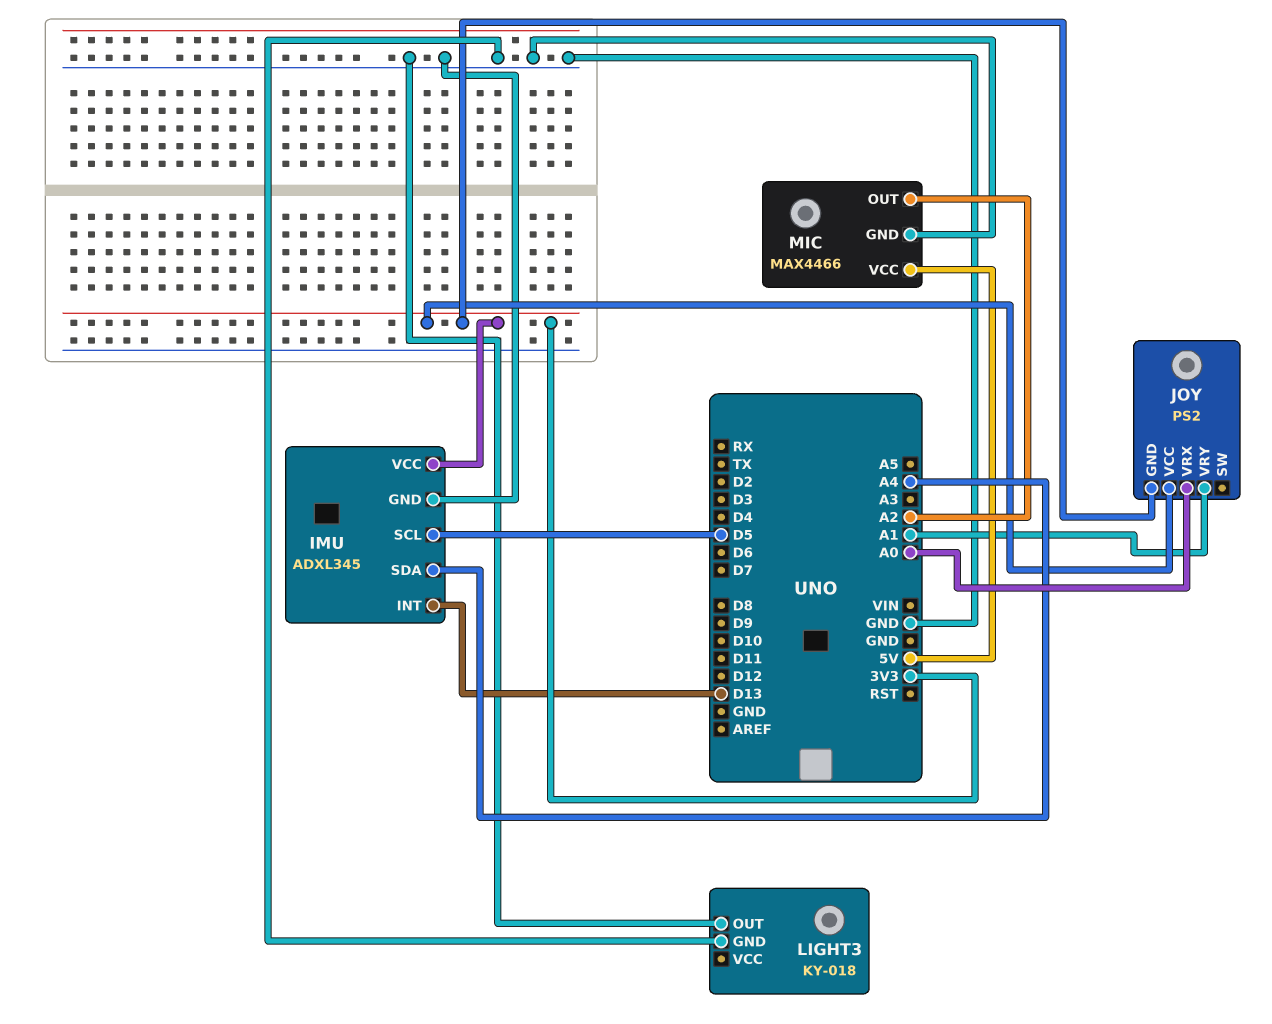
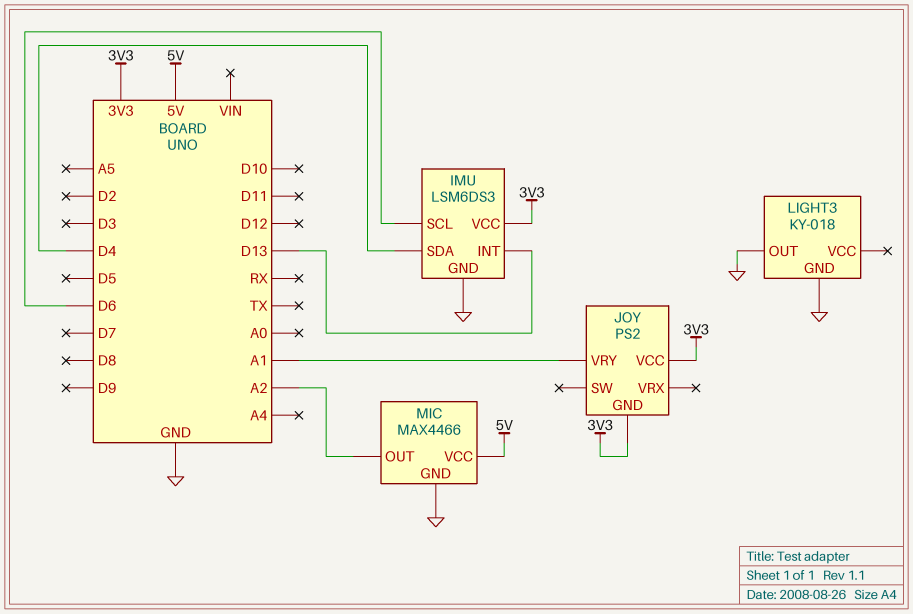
IMU: ADXL345 -> LSM6DS3
IMU pin SCL: D5 -> D6
IMU pin SDA: A4 -> D4
JOY pin VRX: A0 -> none

